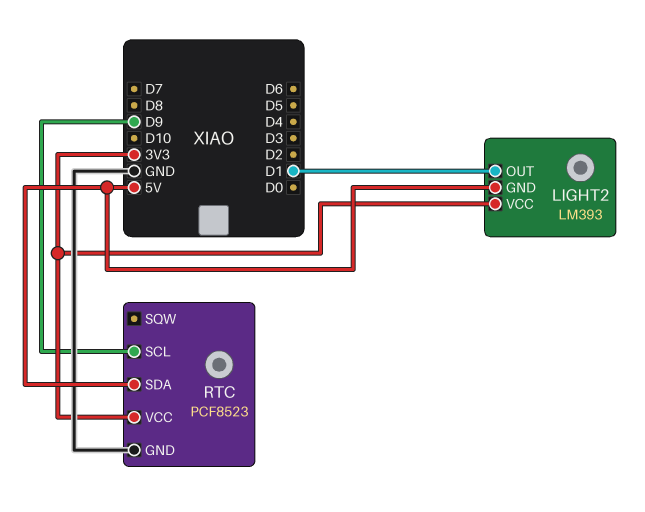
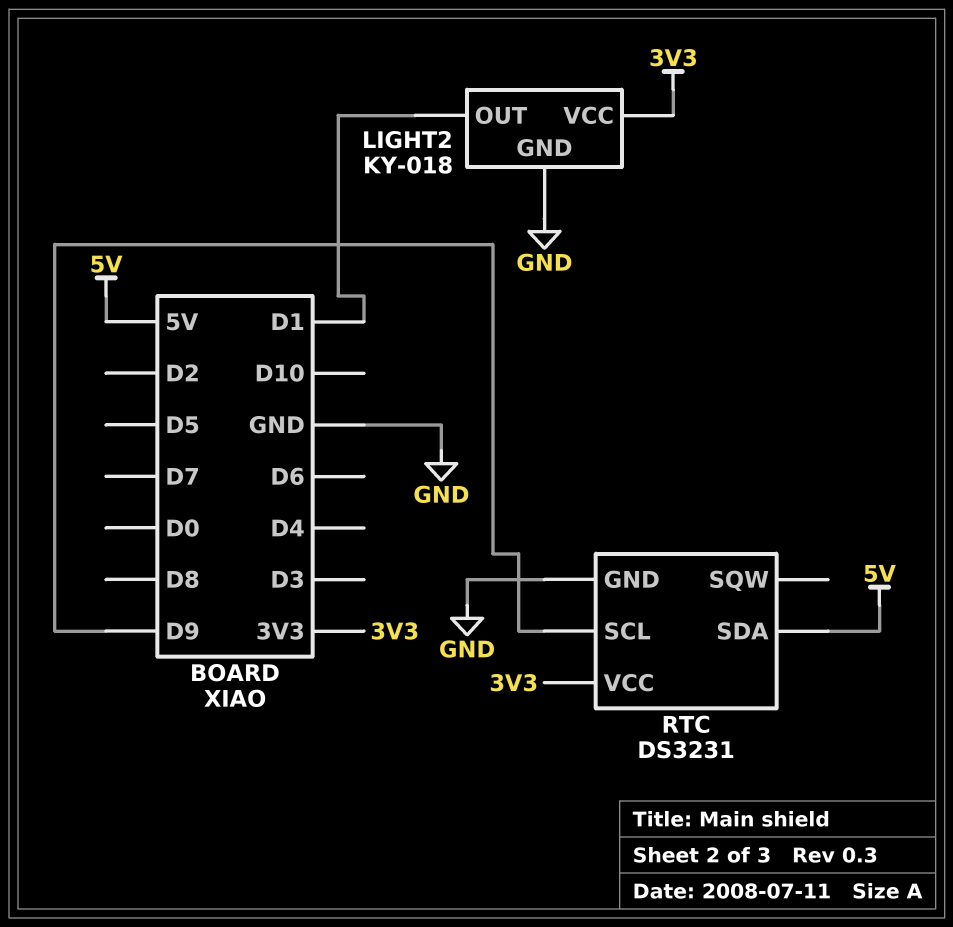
LIGHT2: LM393 -> KY-018
LIGHT2 pin GND: 5V -> GND
RTC: PCF8523 -> DS3231

